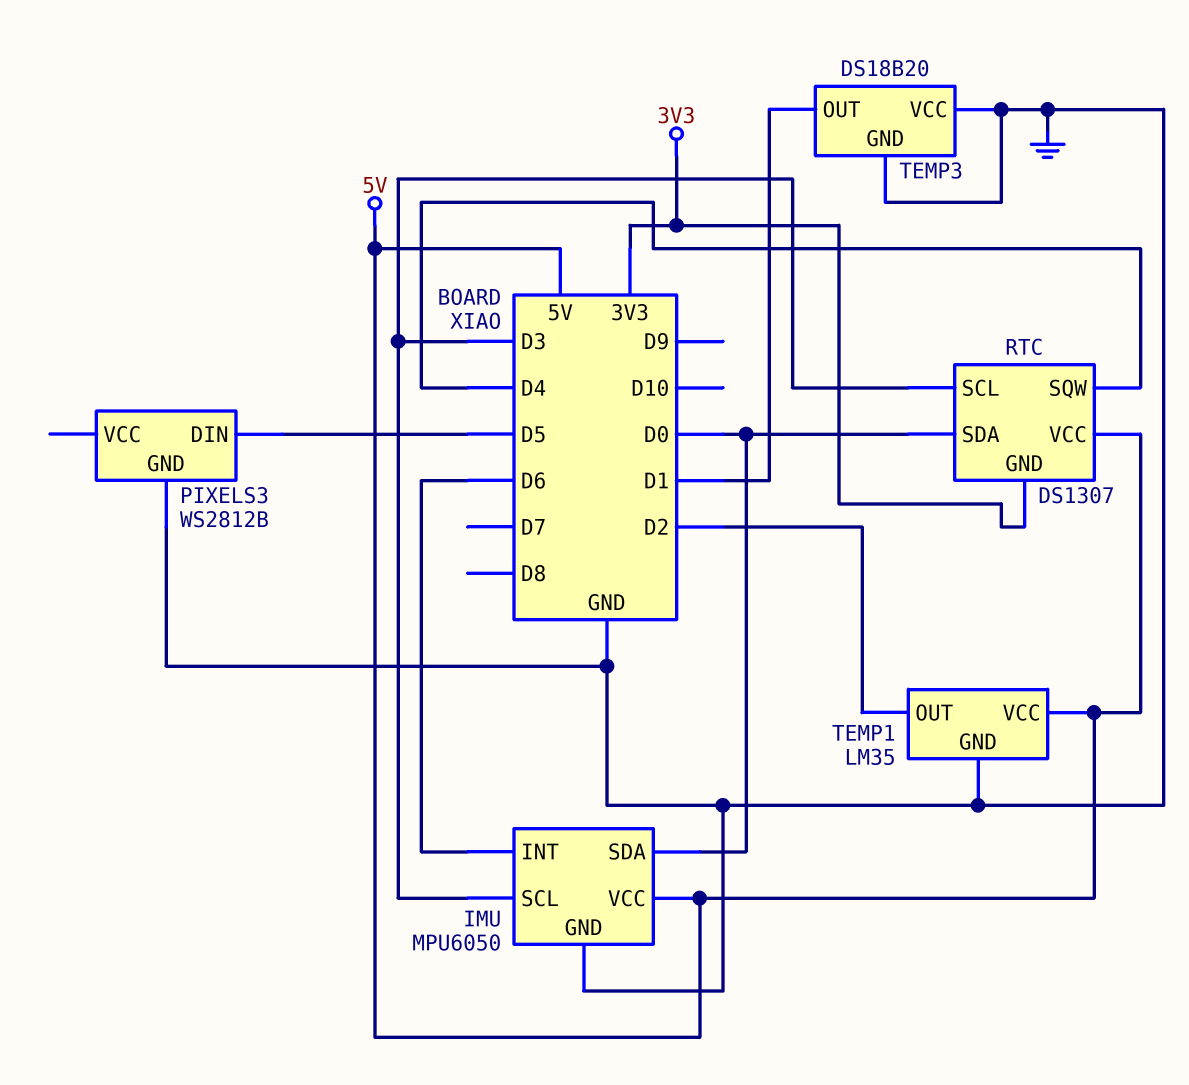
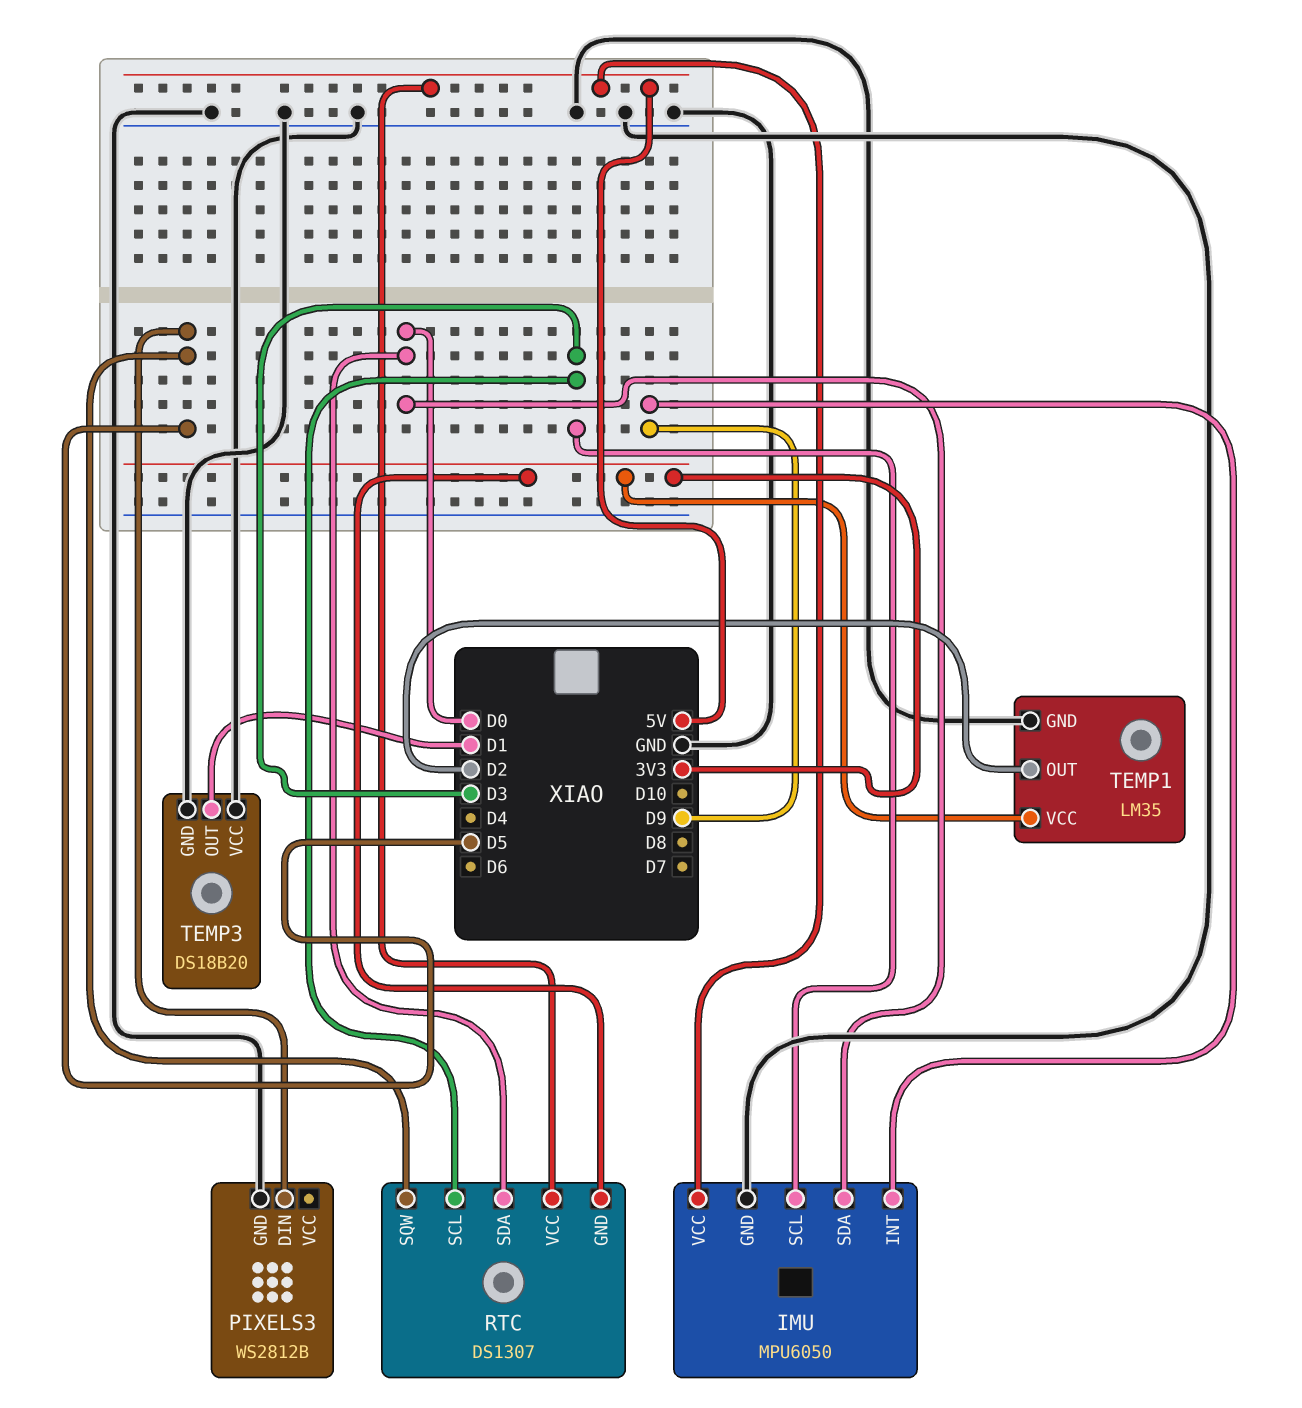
IMU pin INT: D6 -> D9
RTC pin SQW: D4 -> D5
TEMP1 pin VCC: 5V -> 3V3

